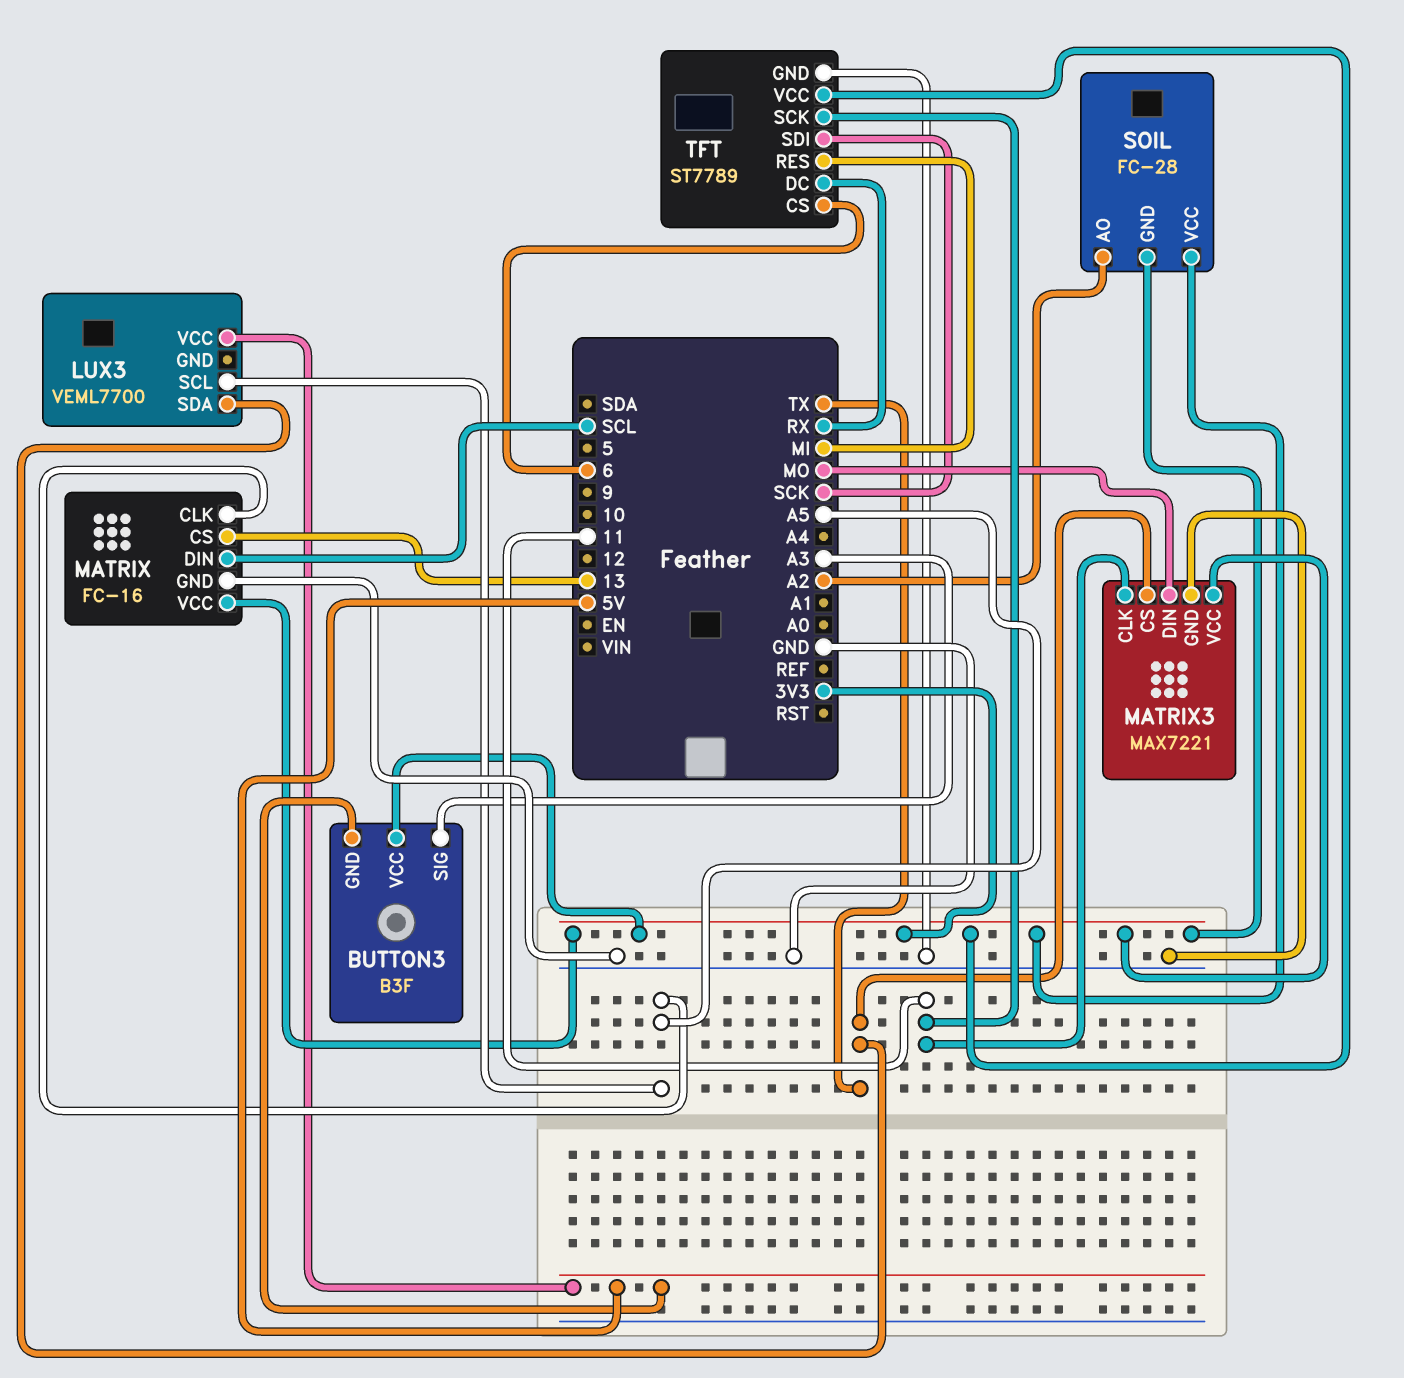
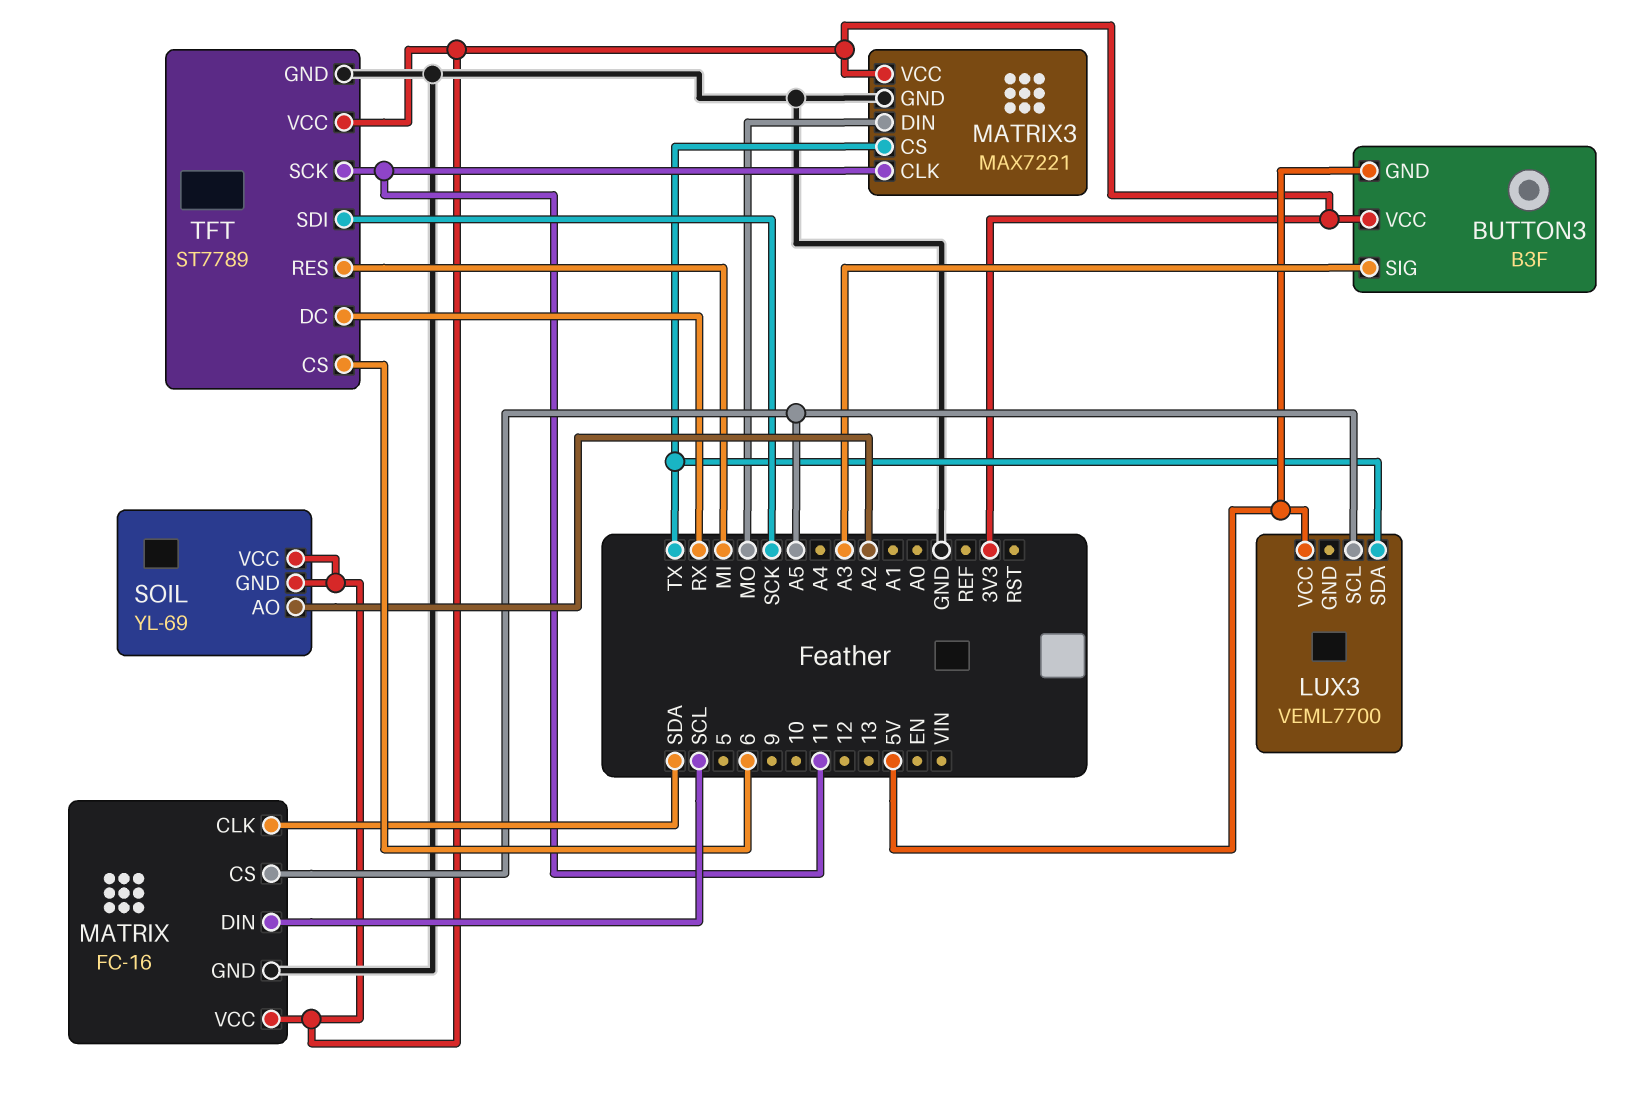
MATRIX pin CLK: A5 -> SDA
MATRIX pin CS: 13 -> A5
SOIL: FC-28 -> YL-69

